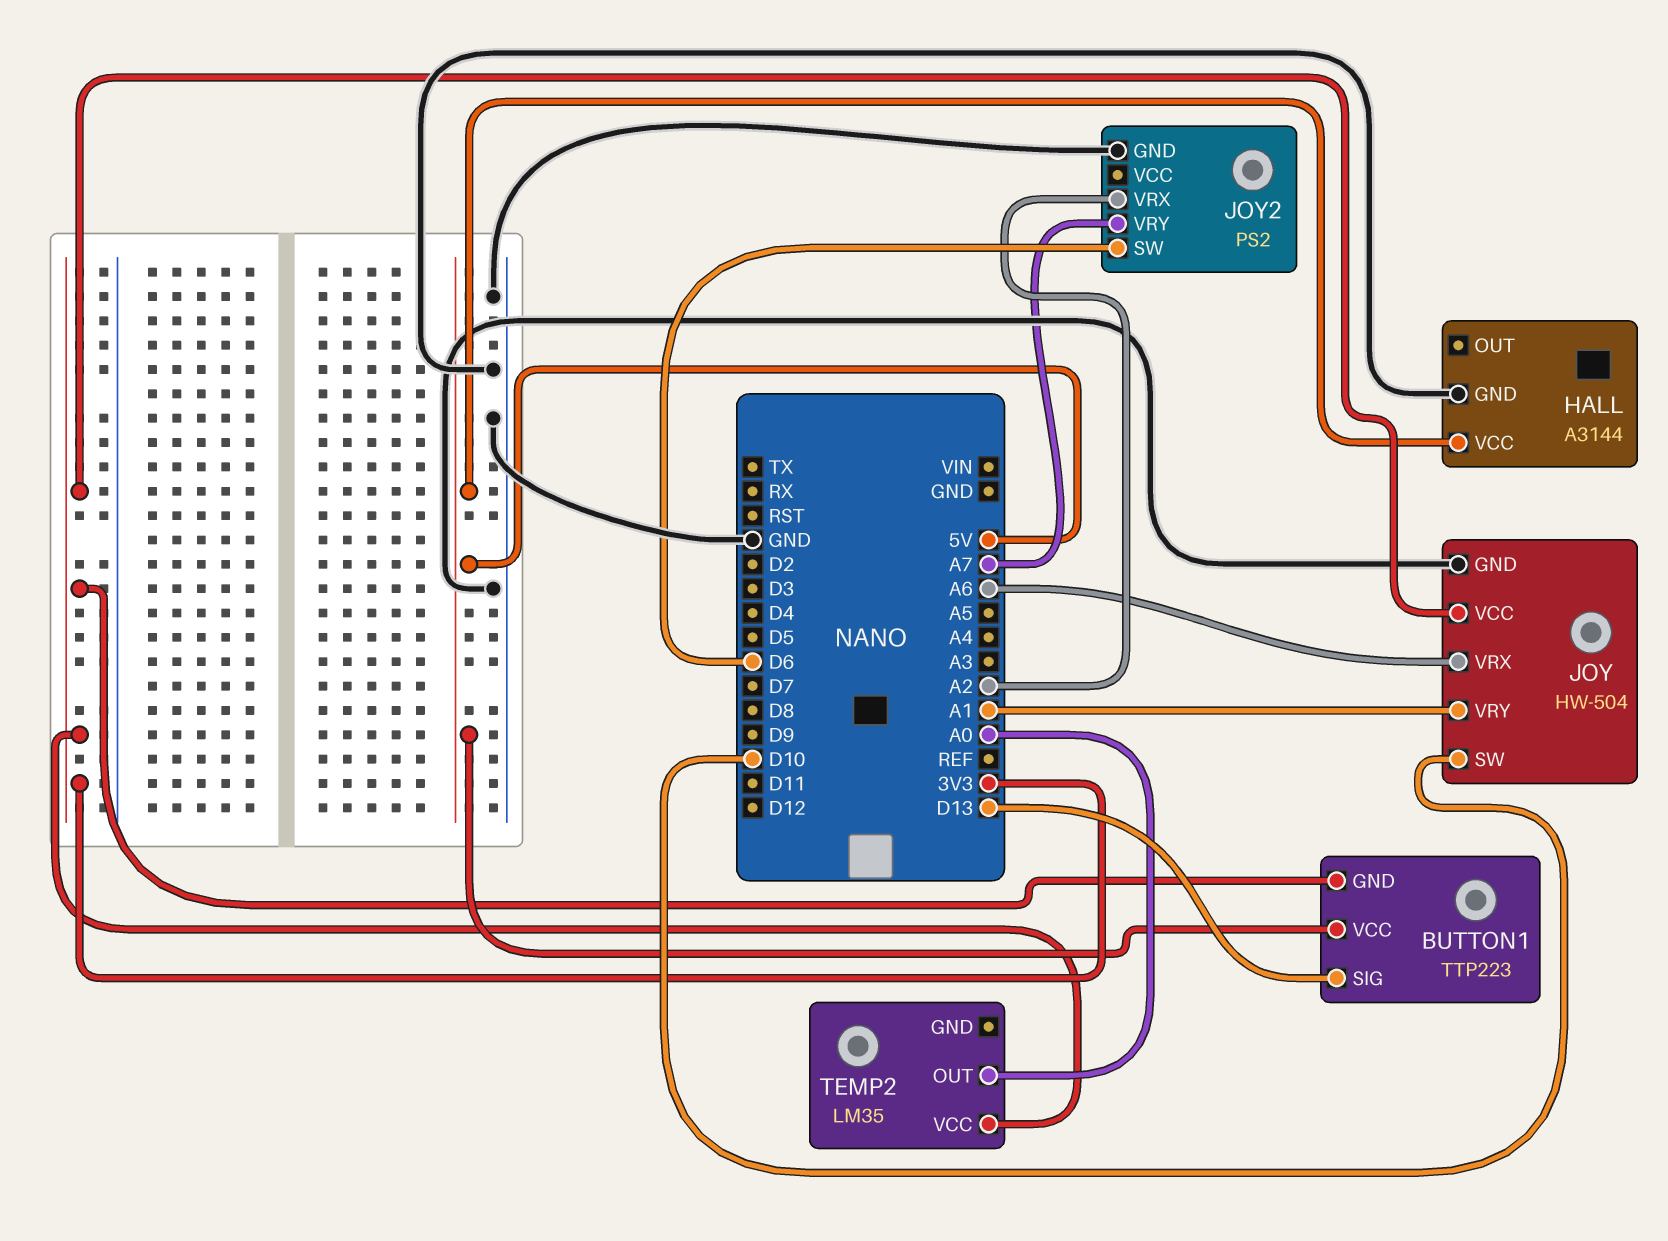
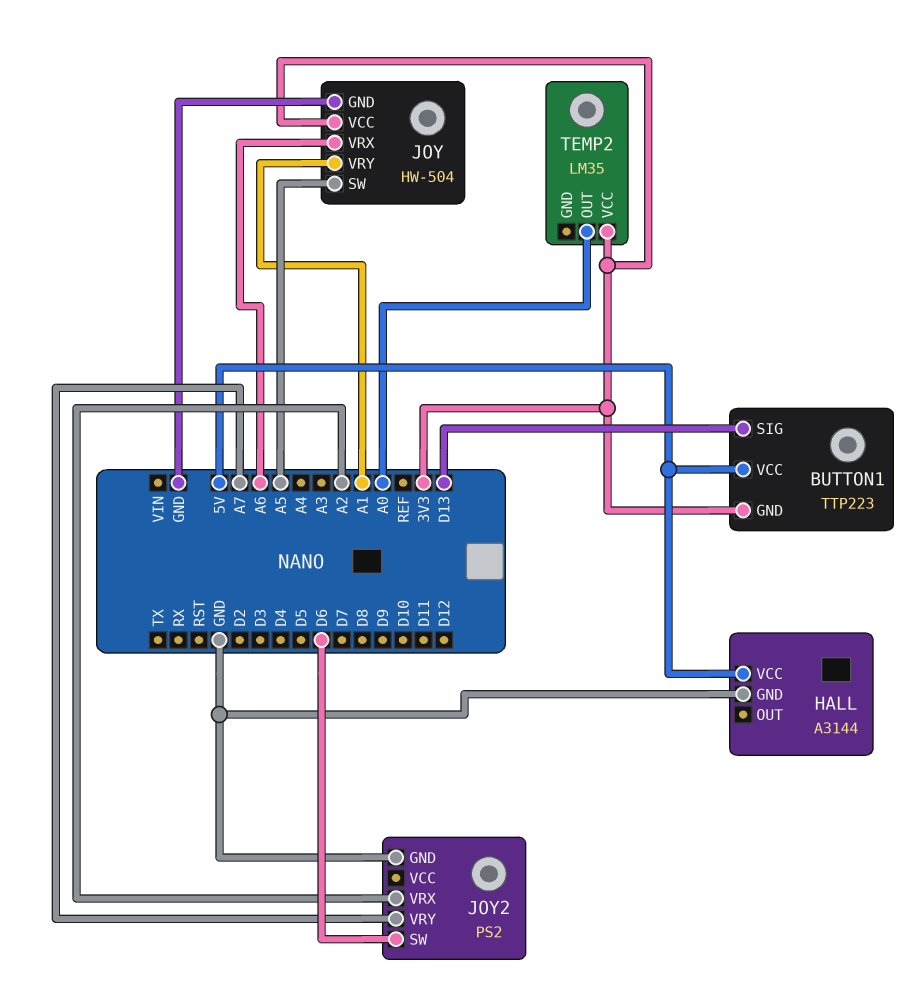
JOY pin SW: D10 -> A5

